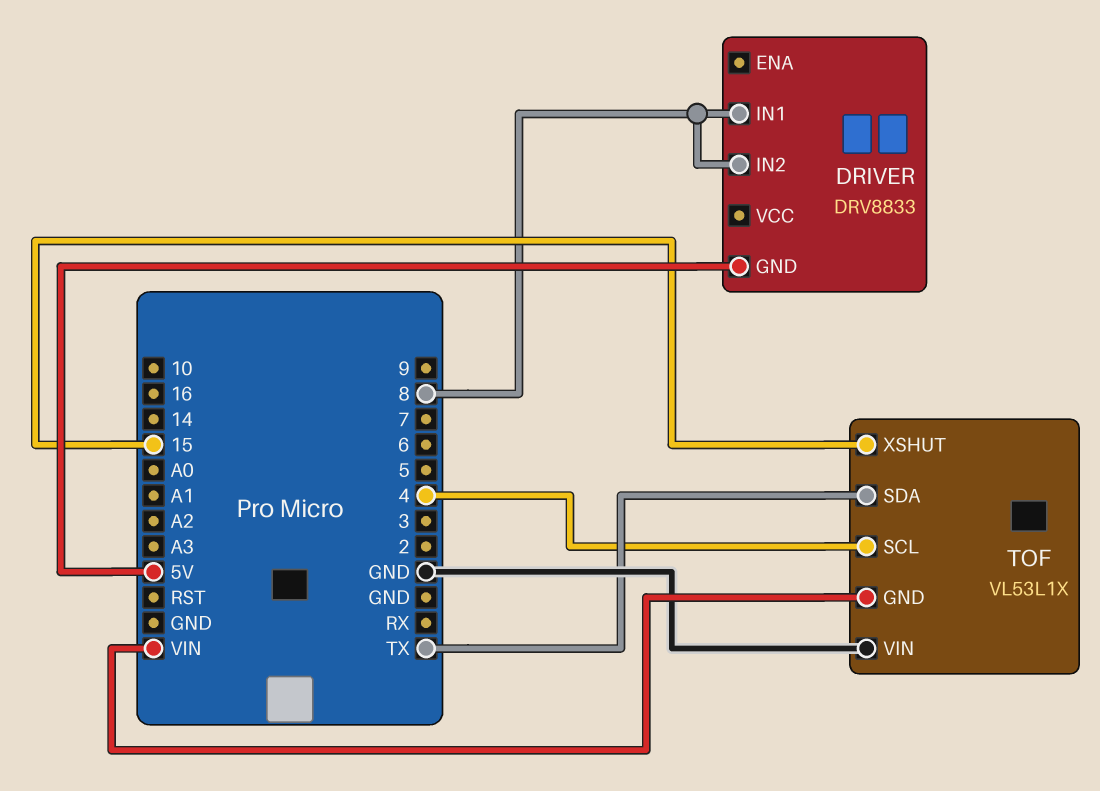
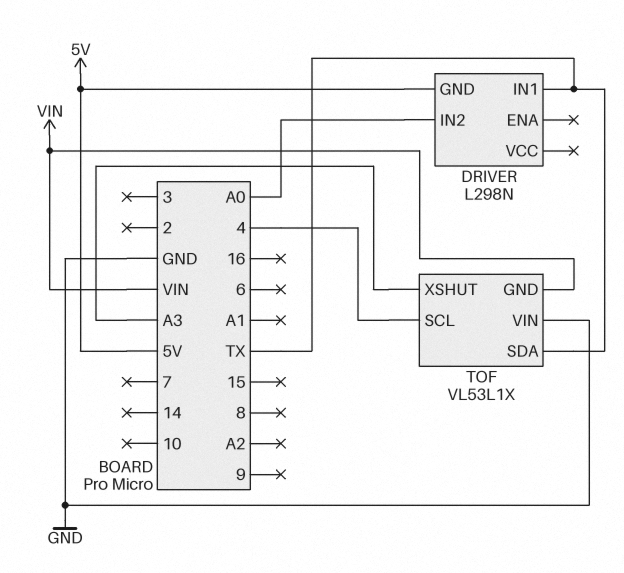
DRIVER: DRV8833 -> L298N
DRIVER pin IN1: 8 -> TX
DRIVER pin IN2: 8 -> A0
TOF pin XSHUT: 15 -> A3

